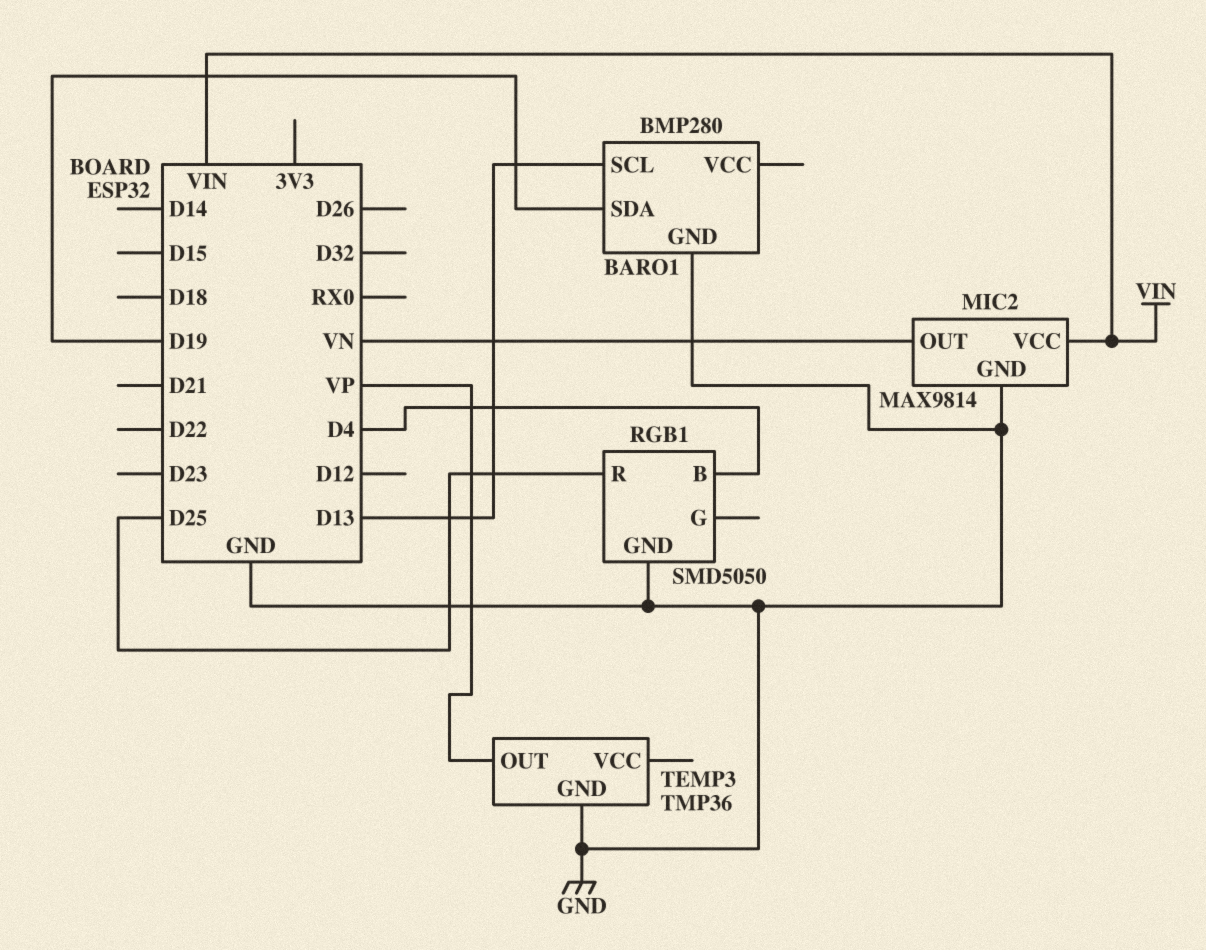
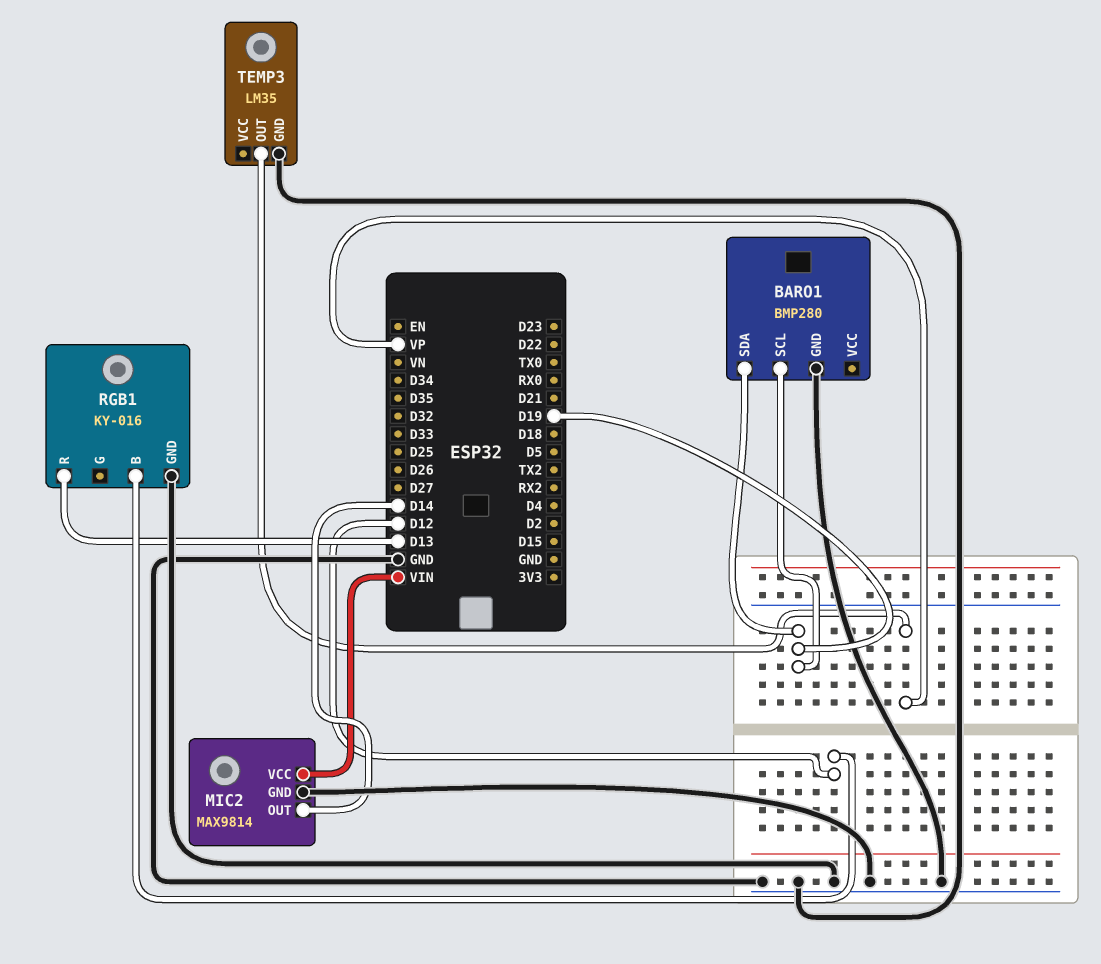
BARO1 pin SCL: D13 -> D19
MIC2 pin OUT: VN -> D14
RGB1: SMD5050 -> KY-016
RGB1 pin B: D4 -> D12
RGB1 pin R: D25 -> D13
TEMP3: TMP36 -> LM35

